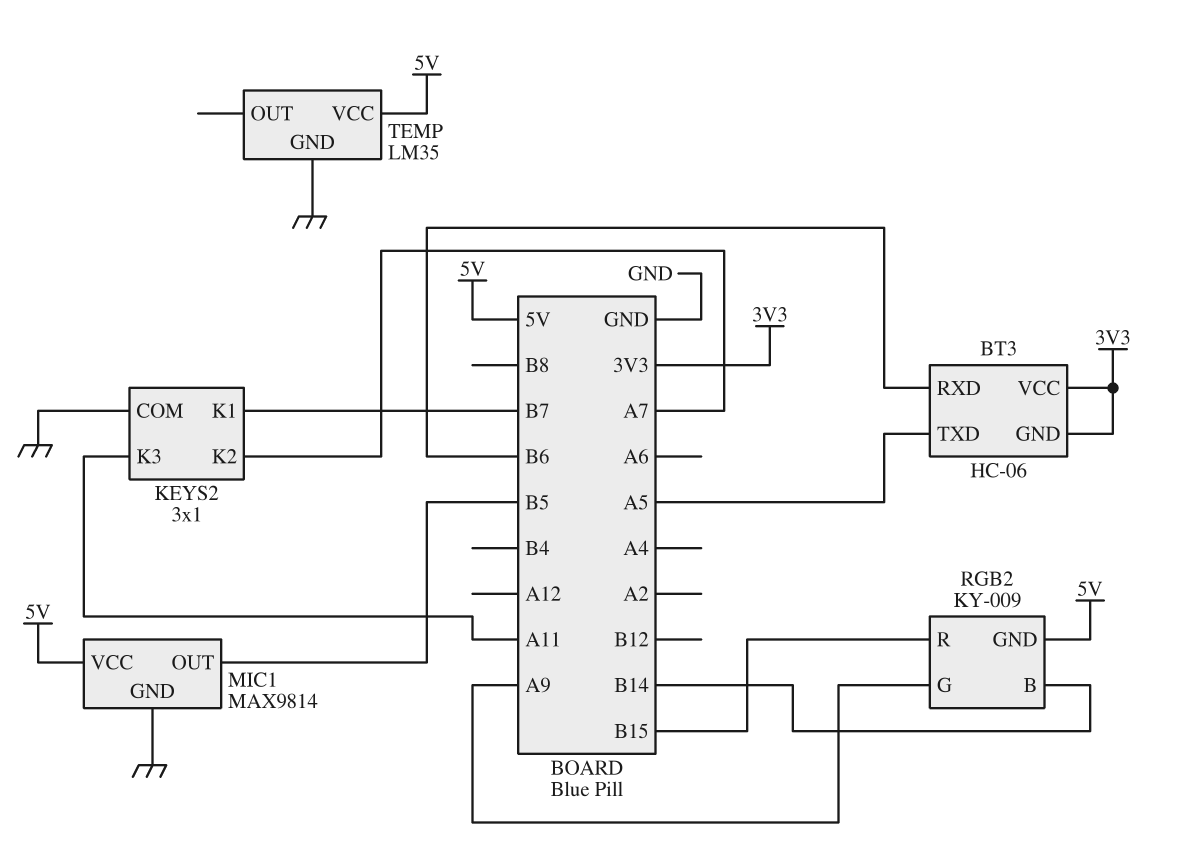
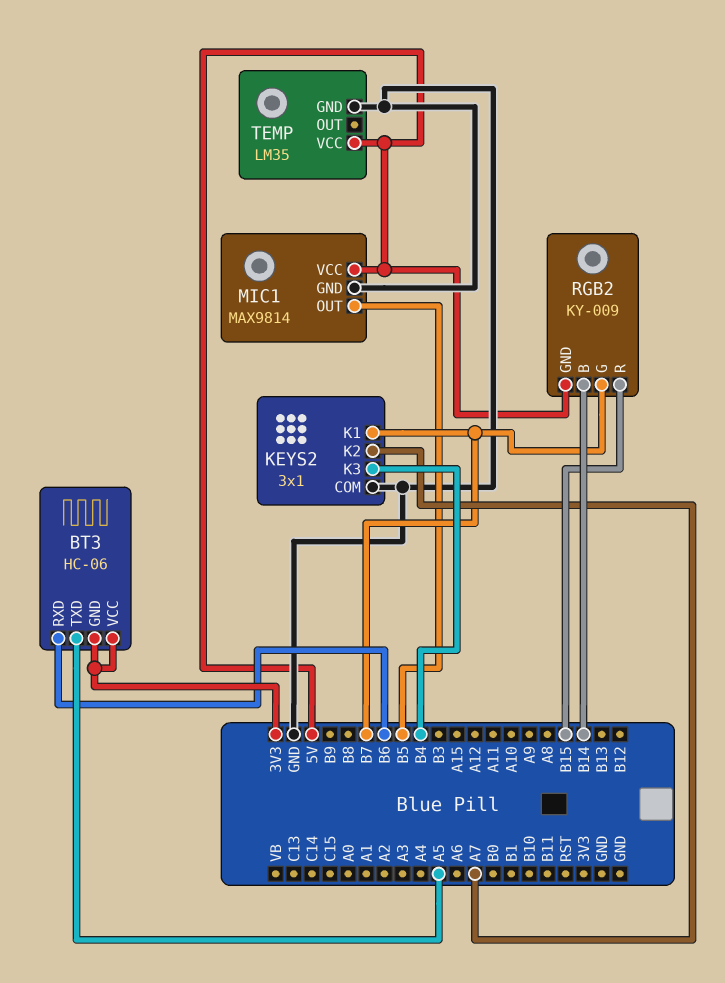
KEYS2 pin K3: A11 -> B4
RGB2 pin G: A9 -> B7

